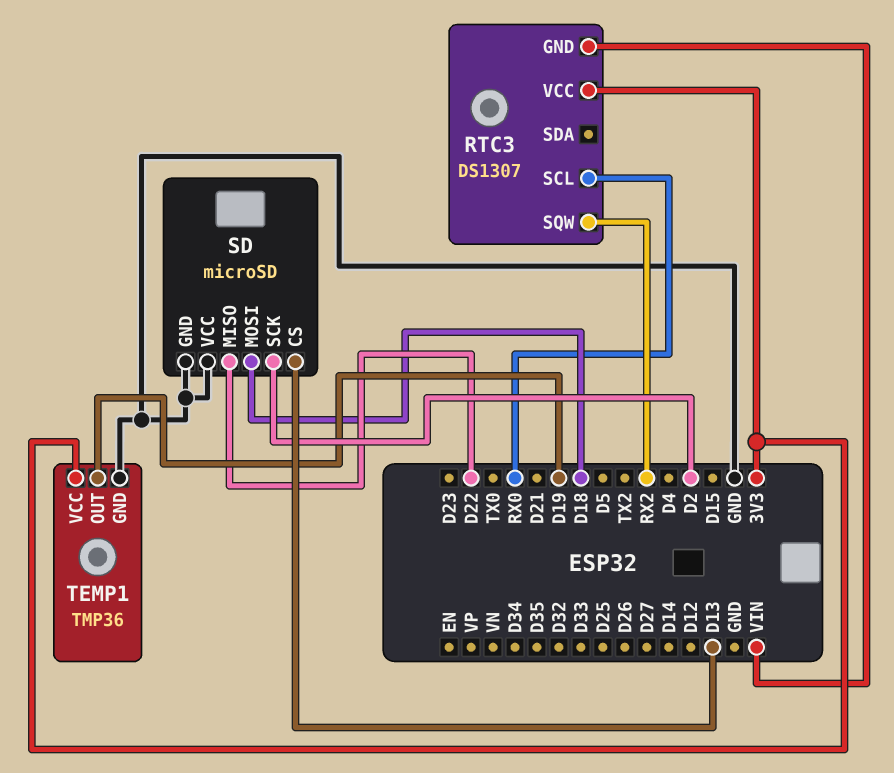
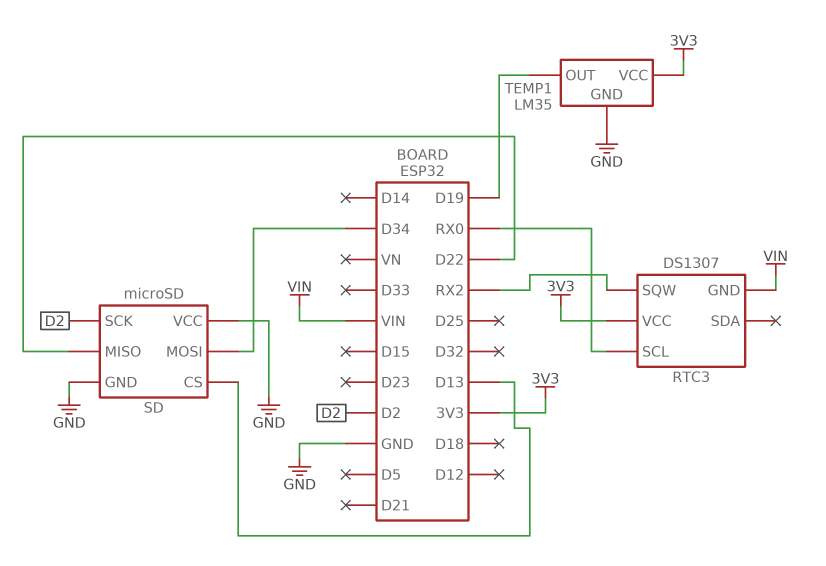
SD pin MOSI: D18 -> D34
TEMP1: TMP36 -> LM35

